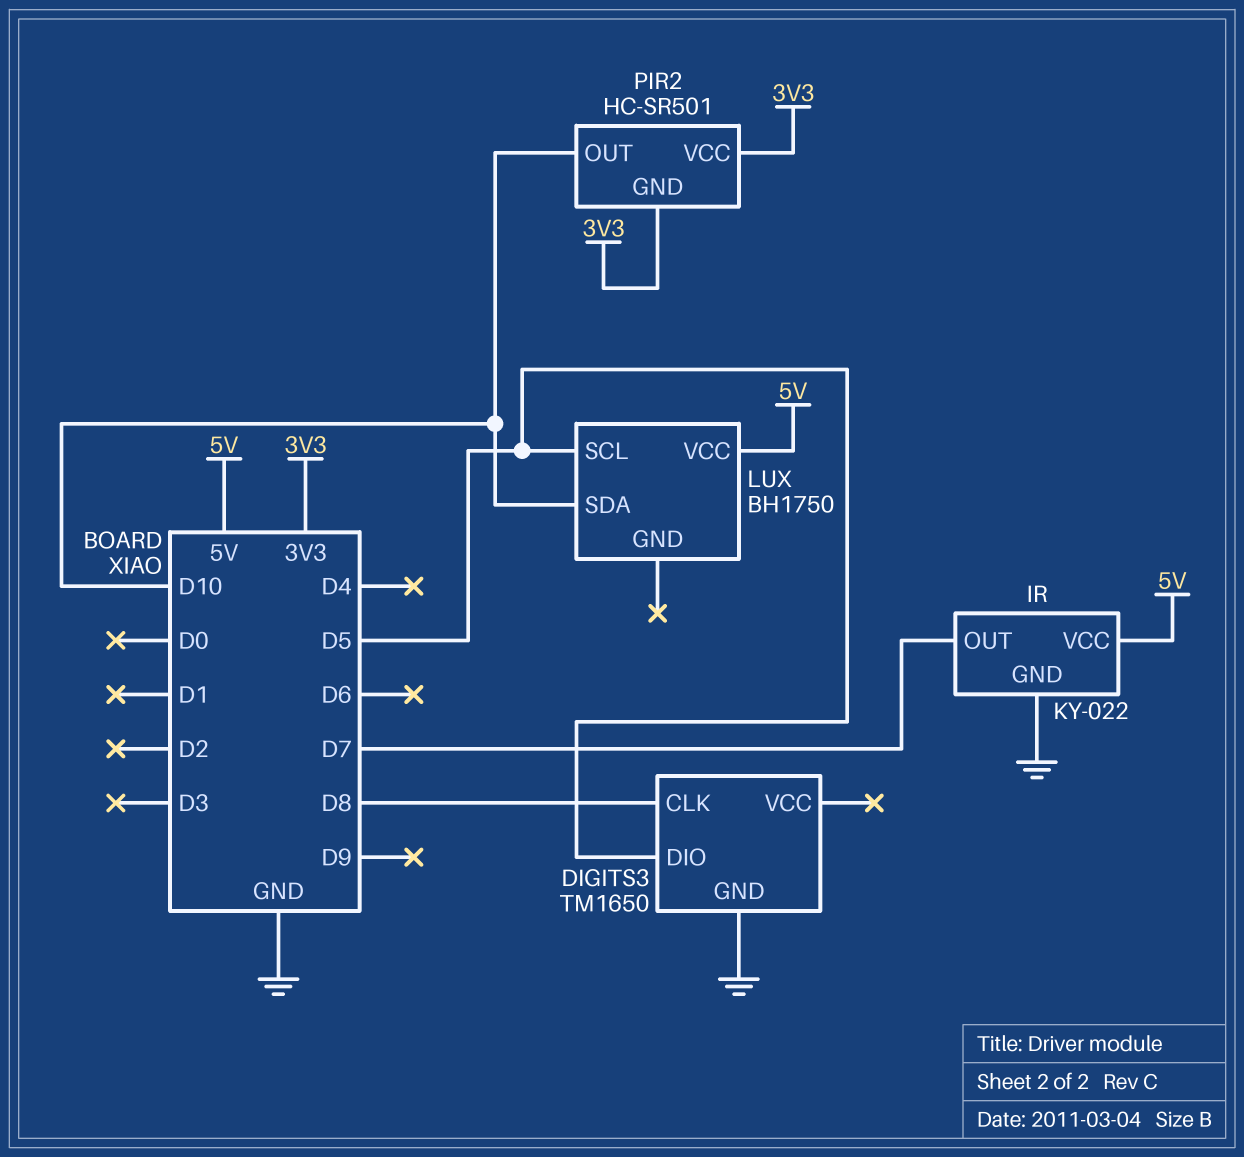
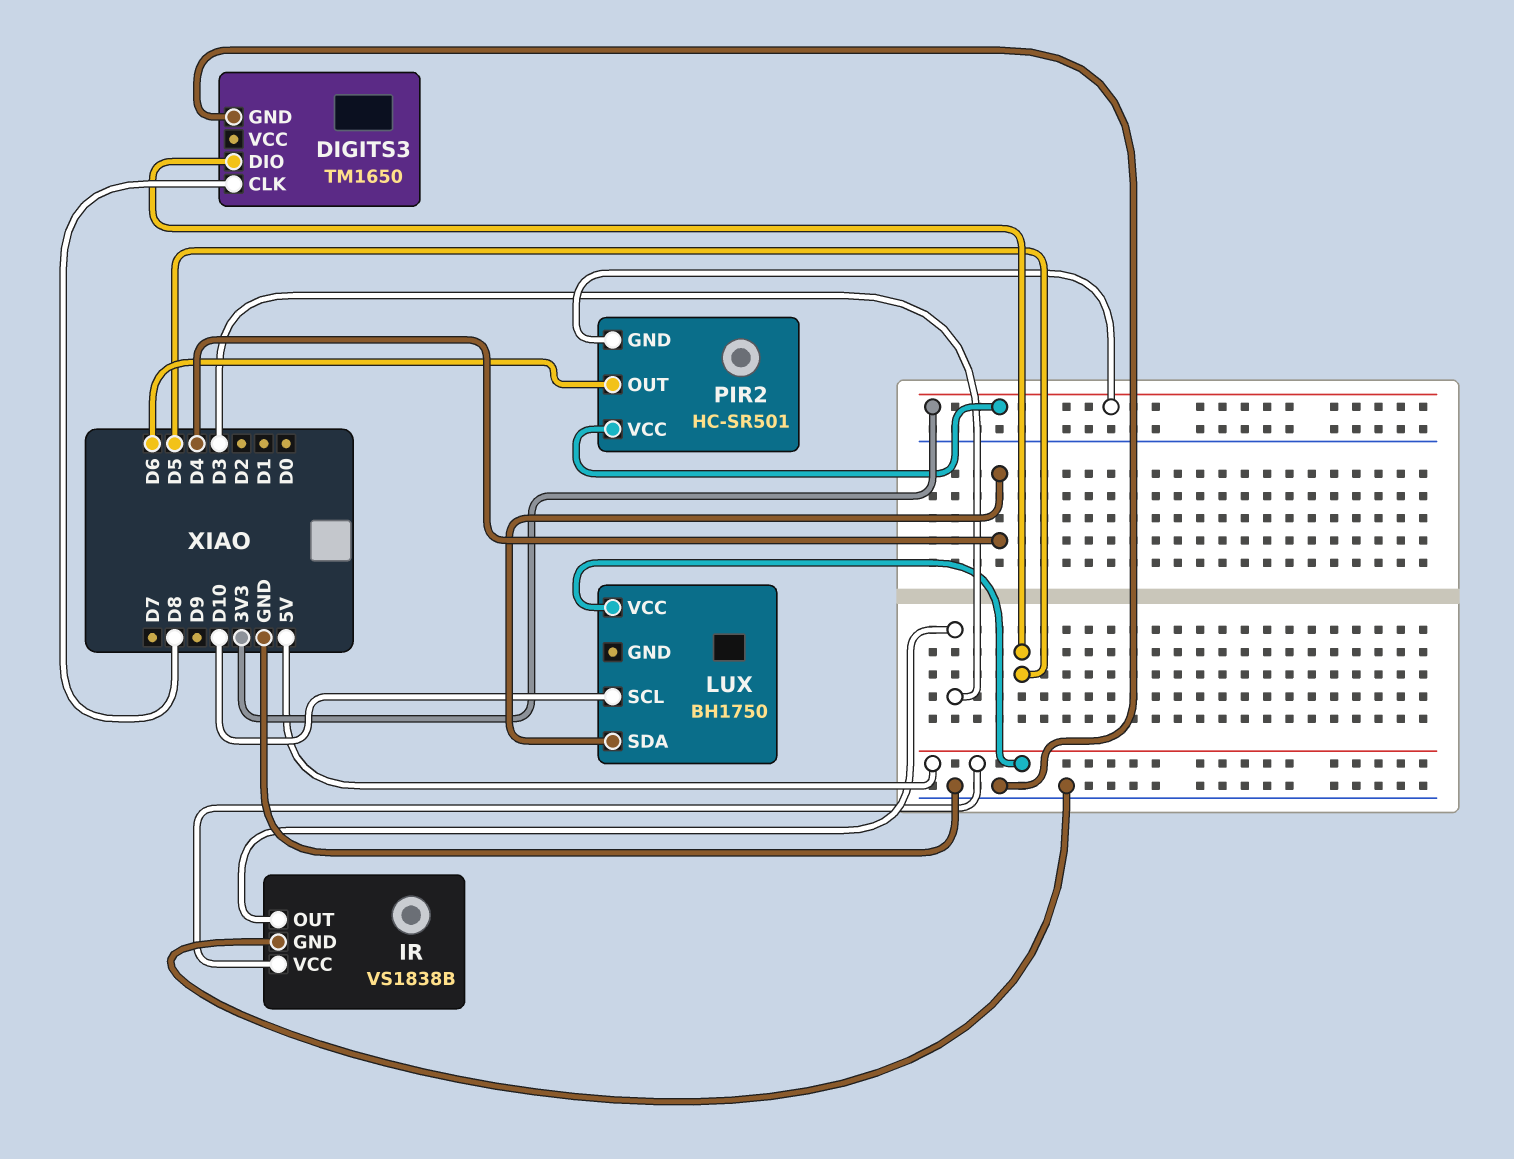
IR: KY-022 -> VS1838B
IR pin OUT: D7 -> D3
LUX pin SCL: D5 -> D10
LUX pin SDA: D10 -> D4
PIR2 pin OUT: D10 -> D6

